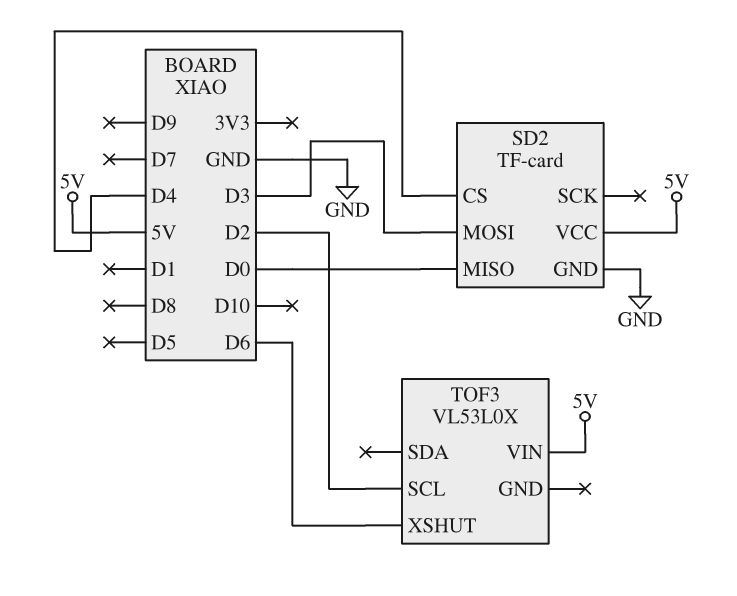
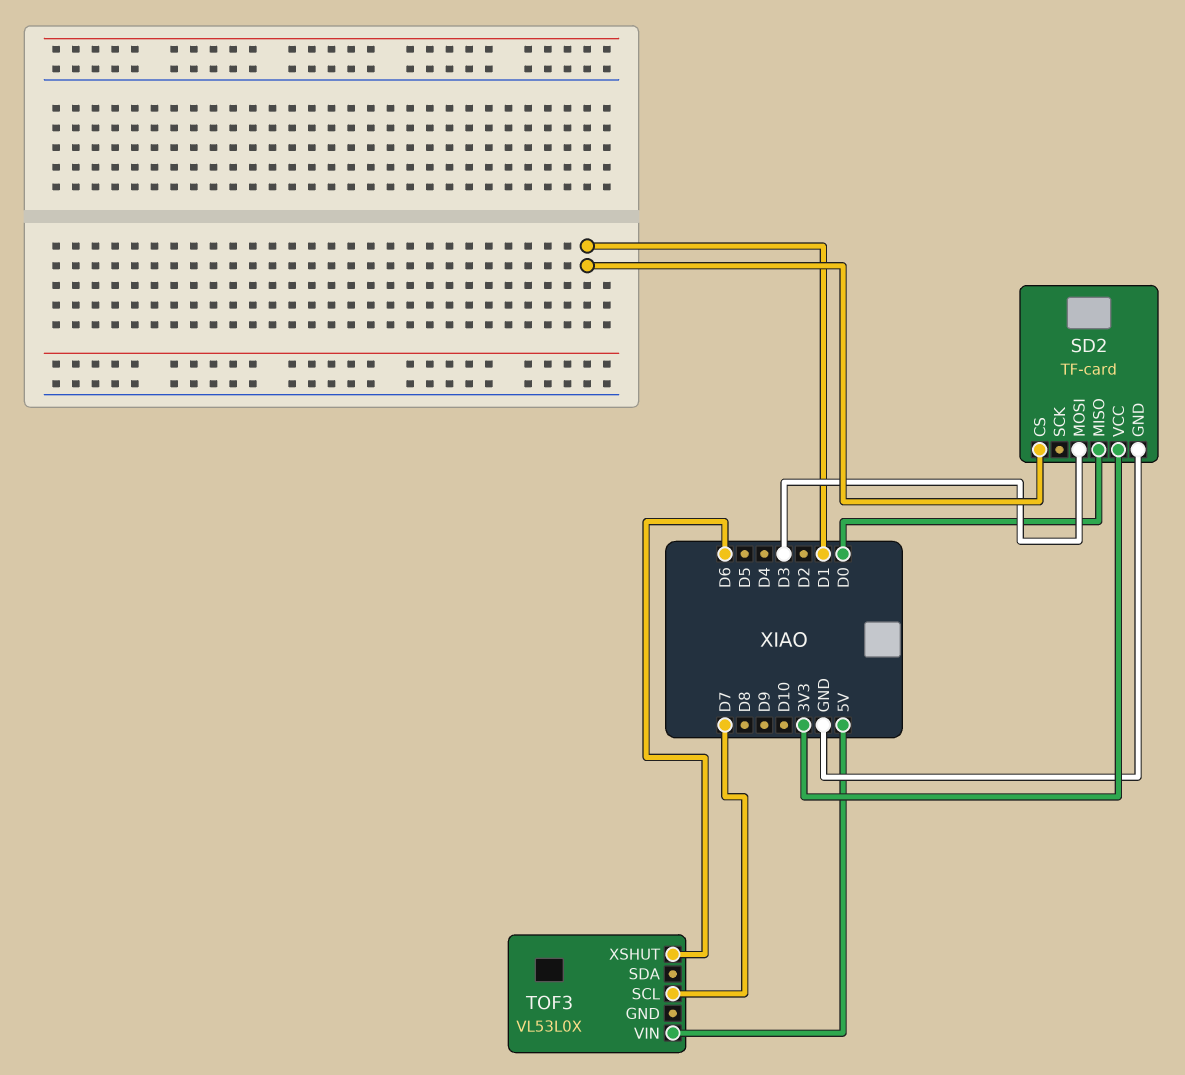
SD2 pin CS: D4 -> D1
SD2 pin VCC: 5V -> 3V3
TOF3 pin SCL: D2 -> D7

